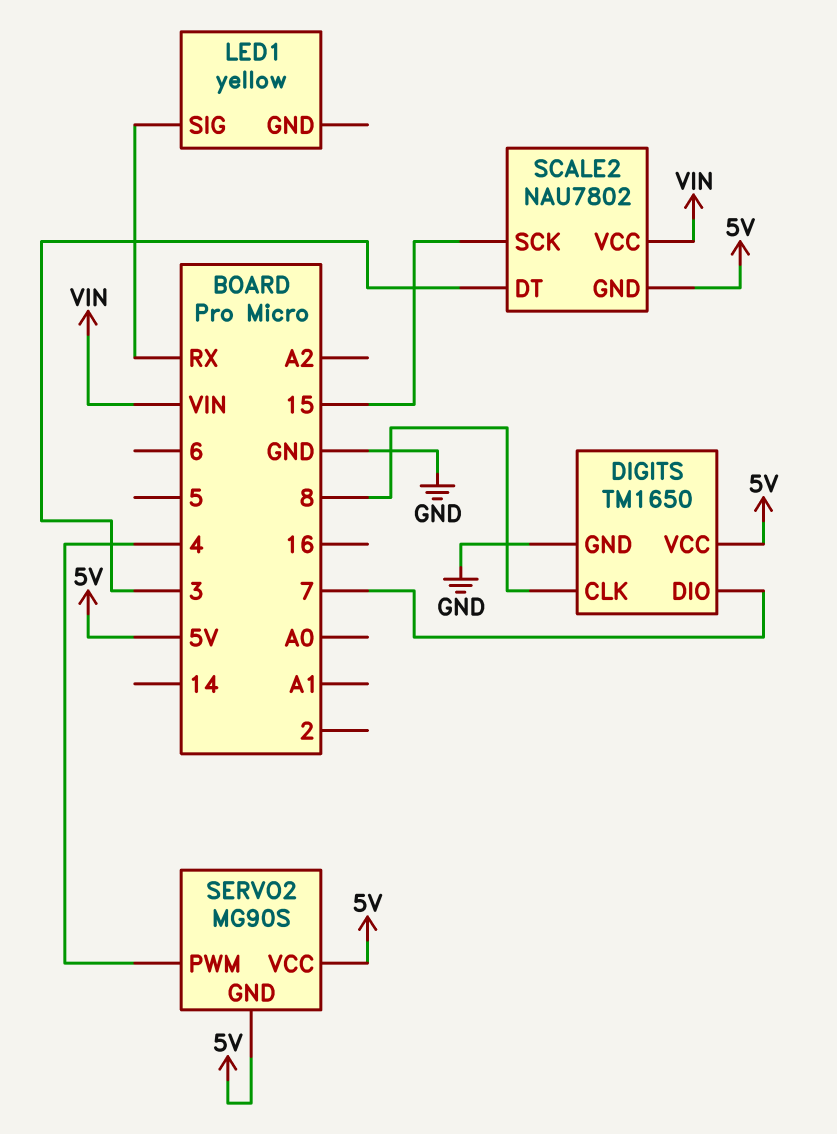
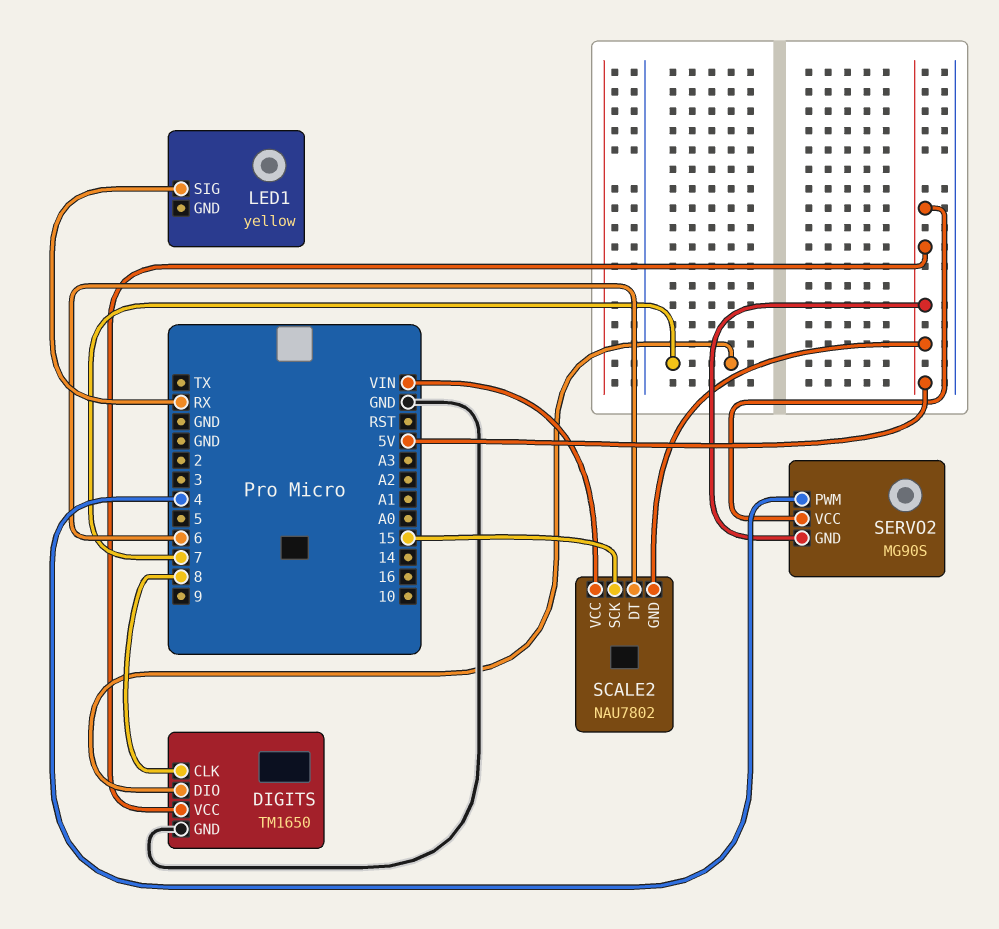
SCALE2 pin DT: 3 -> 6

